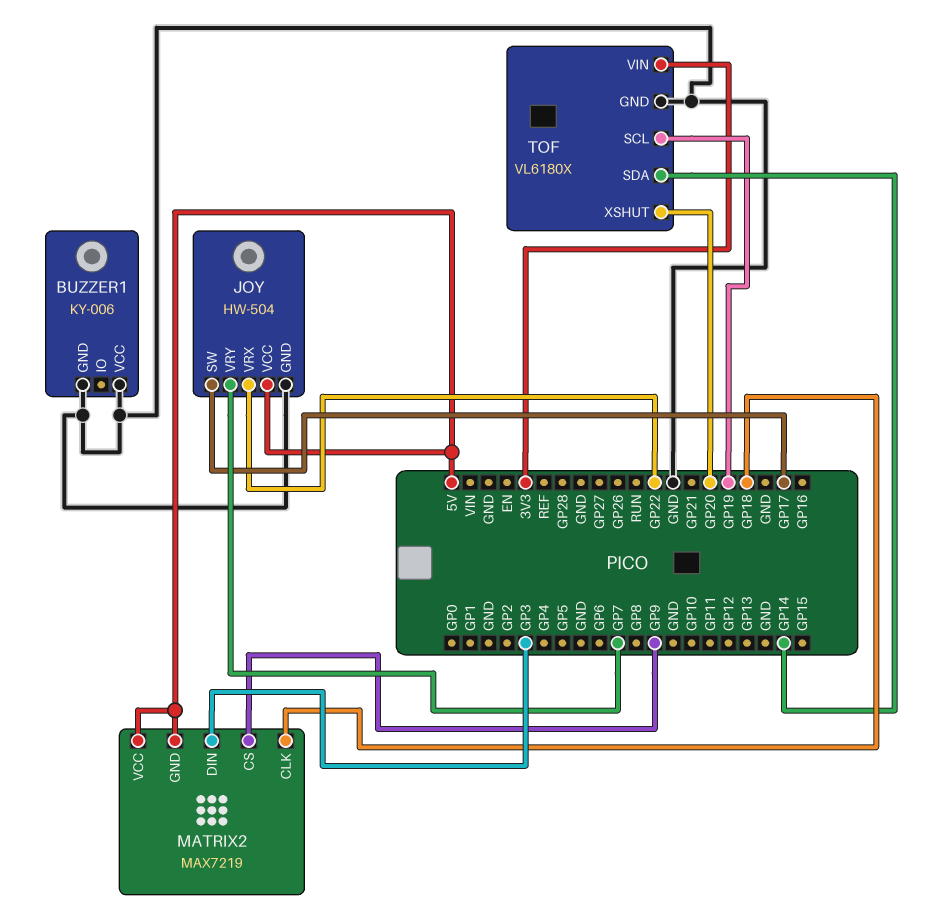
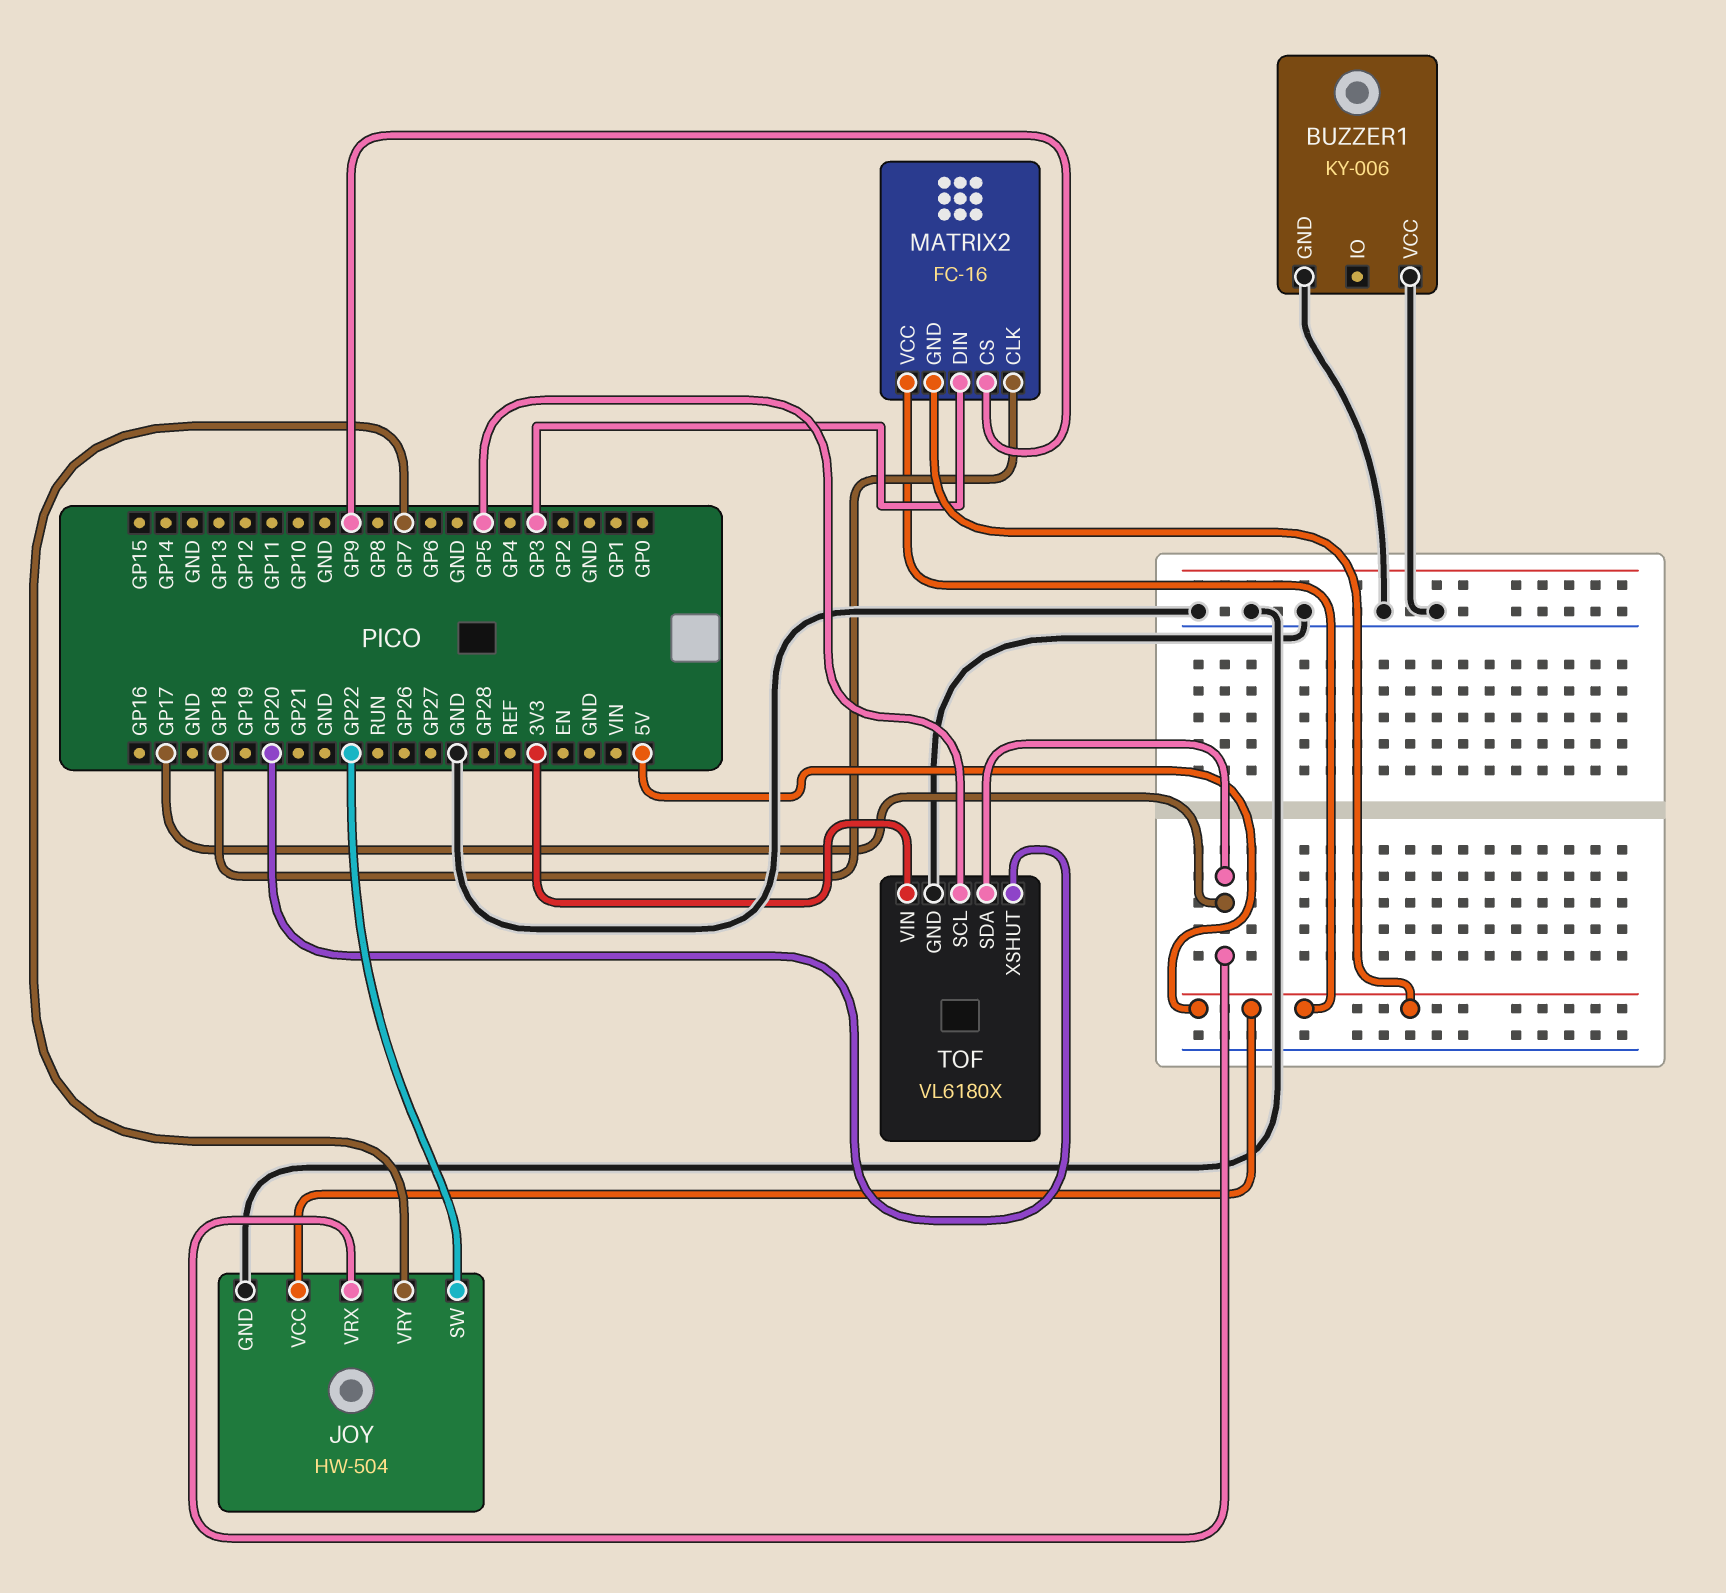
JOY pin SW: GP17 -> GP22
JOY pin VRX: GP22 -> GP17
MATRIX2: MAX7219 -> FC-16
TOF pin SCL: GP19 -> GP5
TOF pin SDA: GP14 -> GP17

